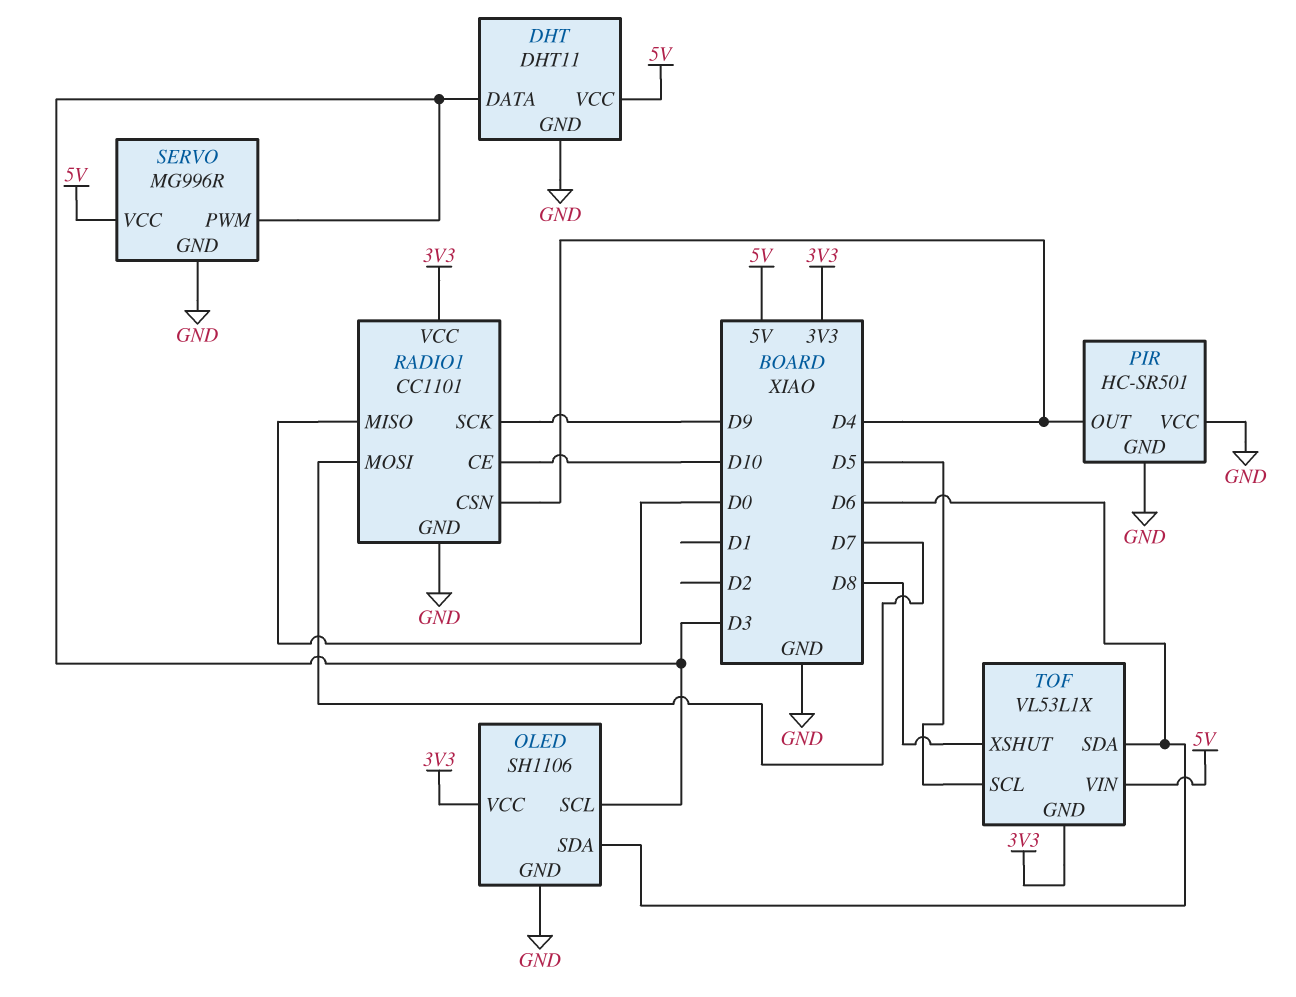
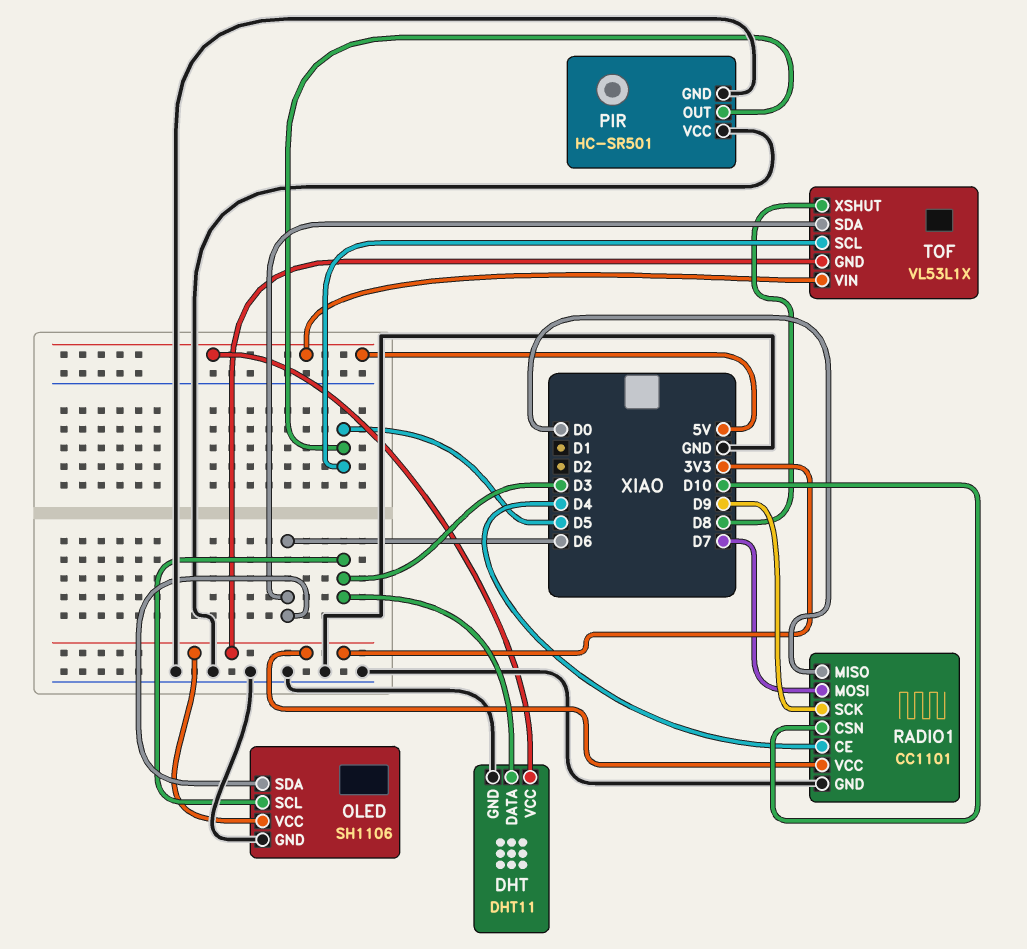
PIR pin OUT: D4 -> D5
RADIO1 pin CE: D10 -> D4
RADIO1 pin CSN: D4 -> D10
SERVO: MG996R -> none
SERVO pin GND: GND -> none
SERVO pin PWM: D3 -> none
SERVO pin VCC: 5V -> none

